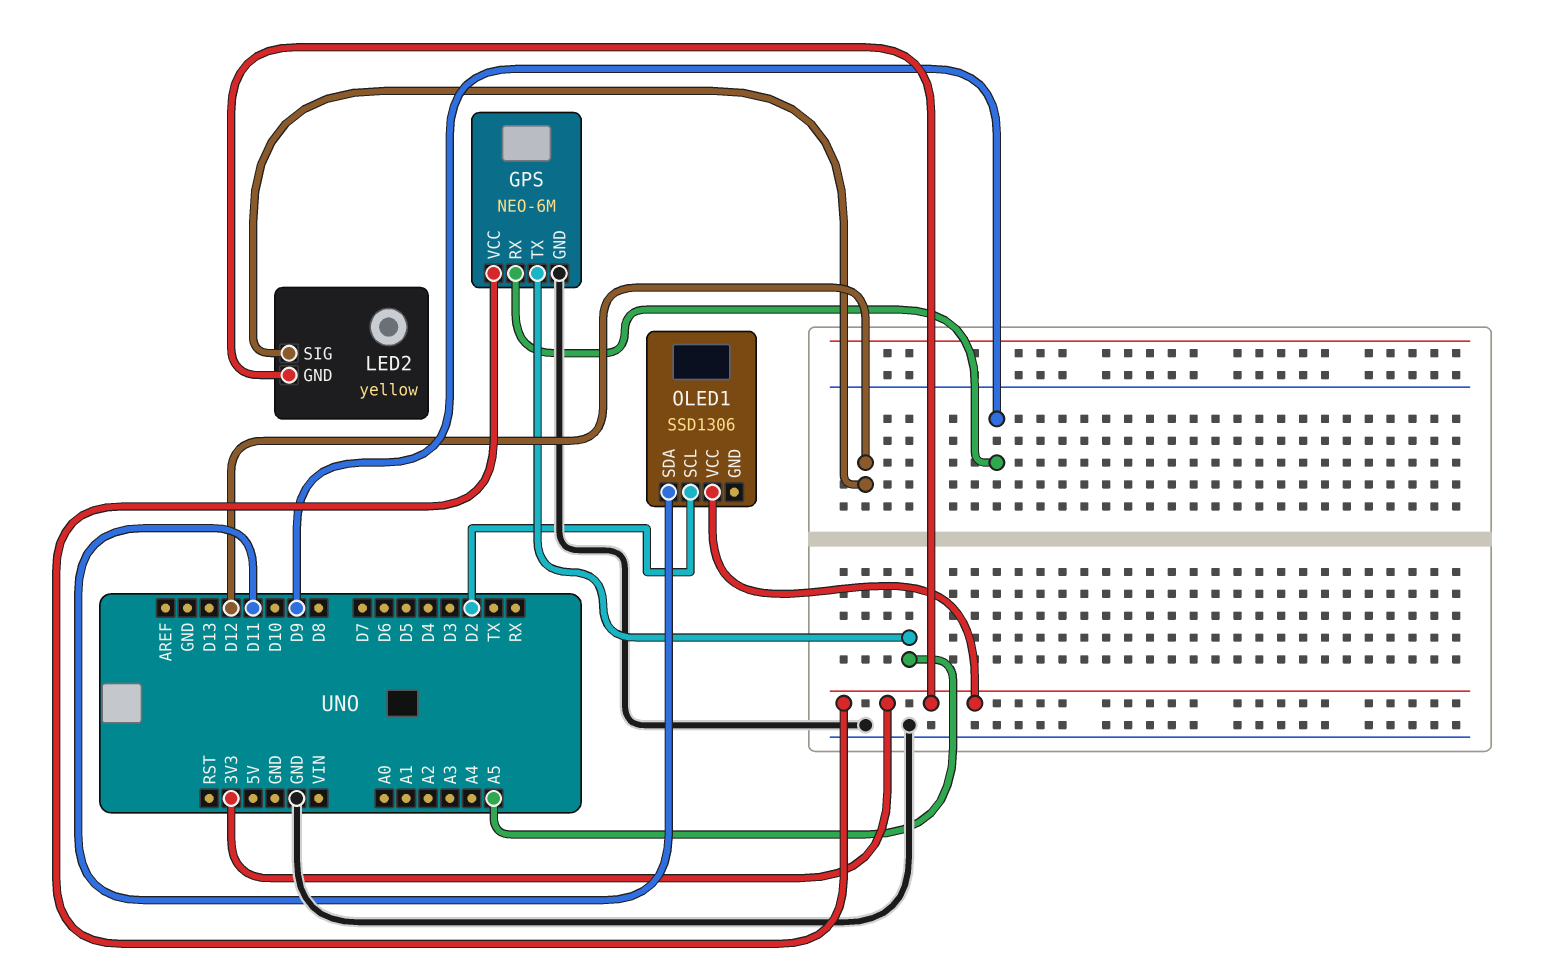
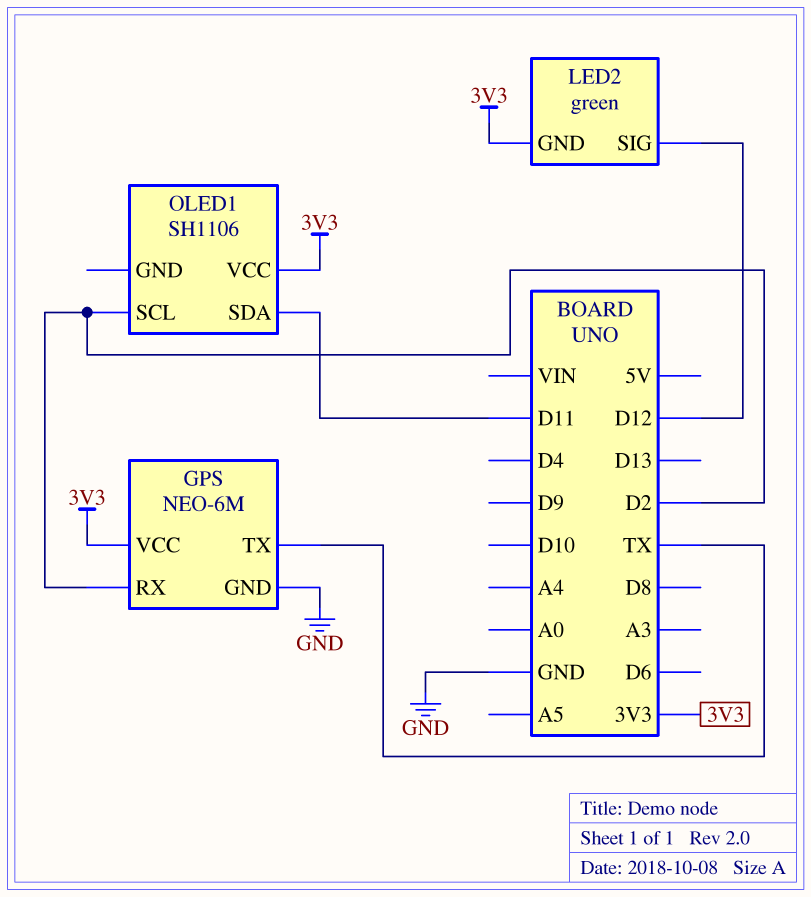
GPS pin RX: D9 -> D2
GPS pin TX: A5 -> TX
LED2: yellow -> green
OLED1: SSD1306 -> SH1106

